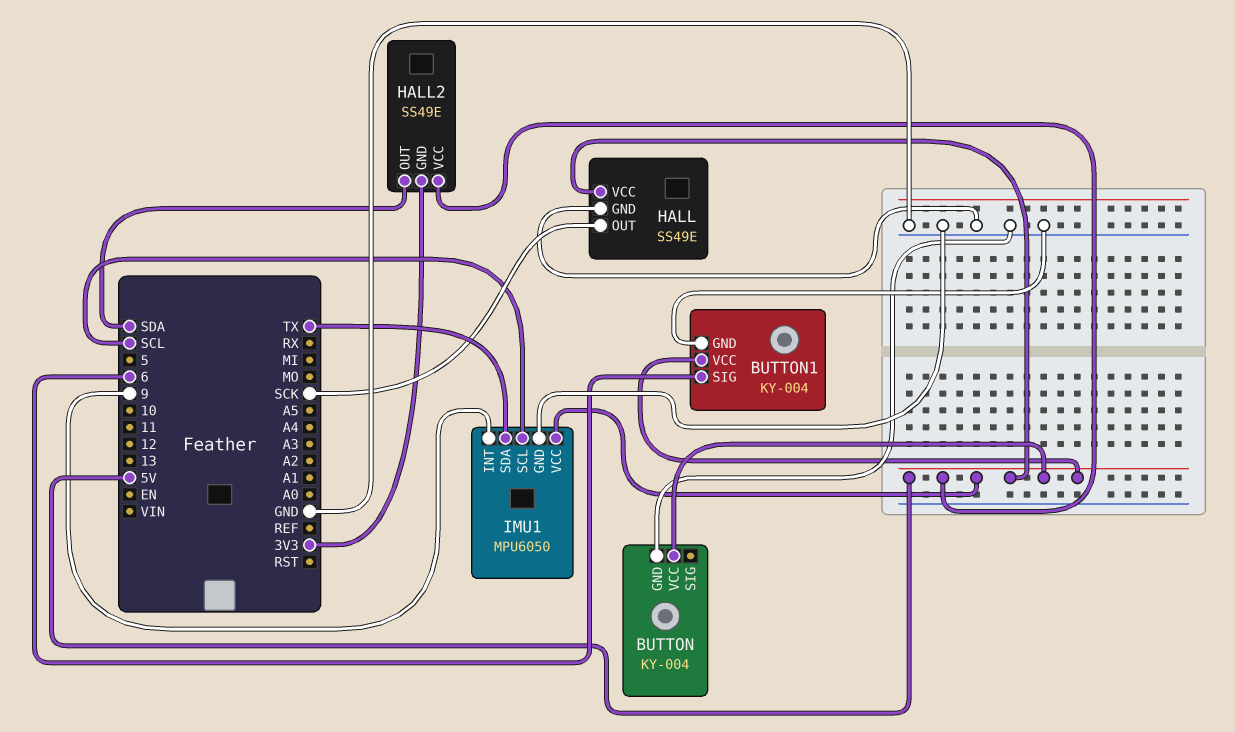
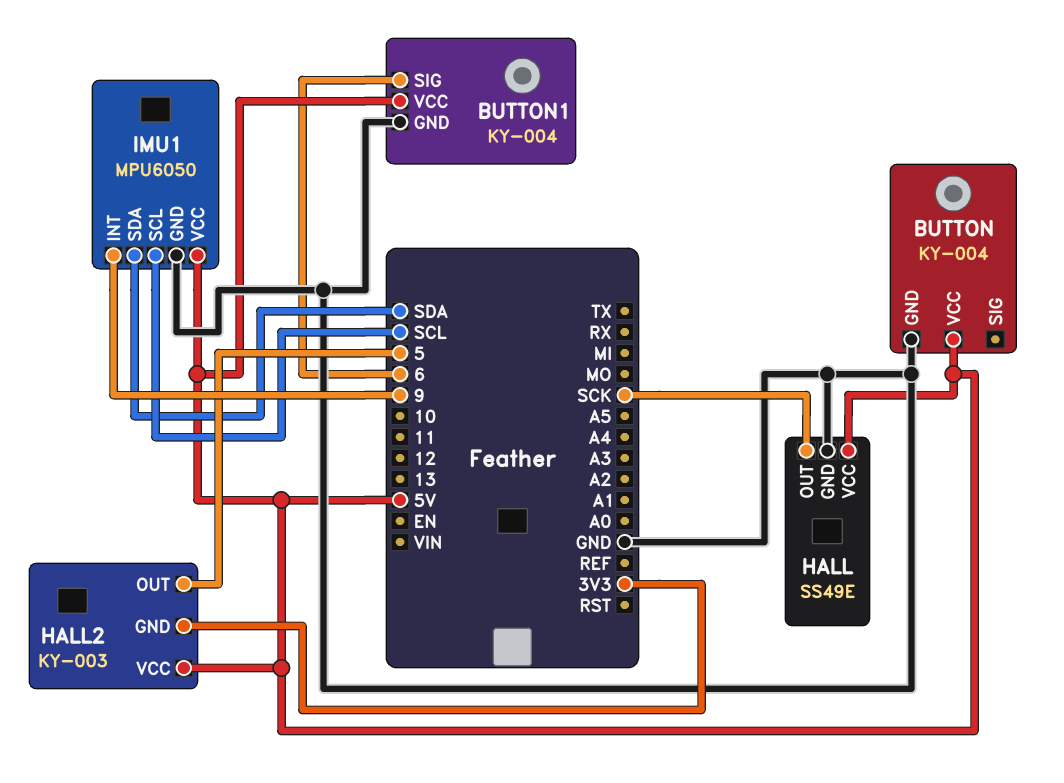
HALL2: SS49E -> KY-003
HALL2 pin OUT: SDA -> 5
IMU1 pin SDA: TX -> SDA

